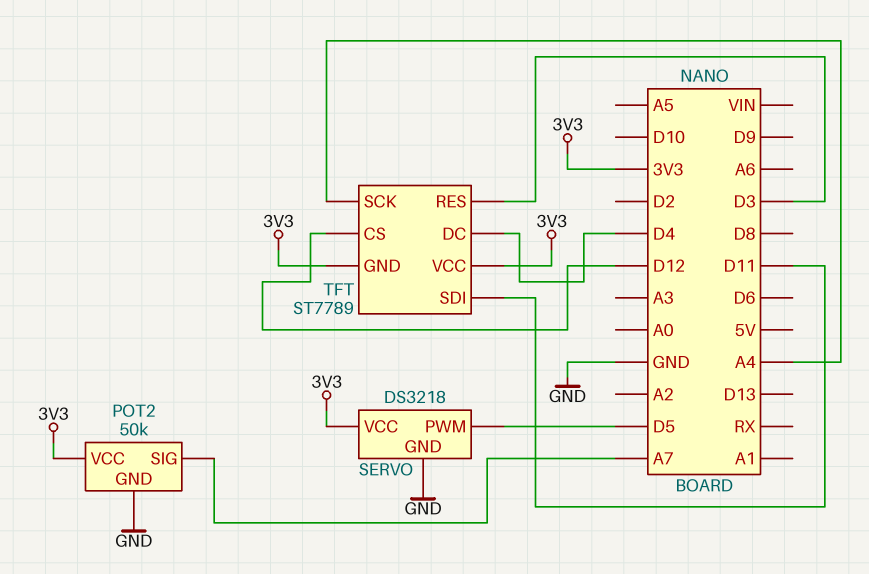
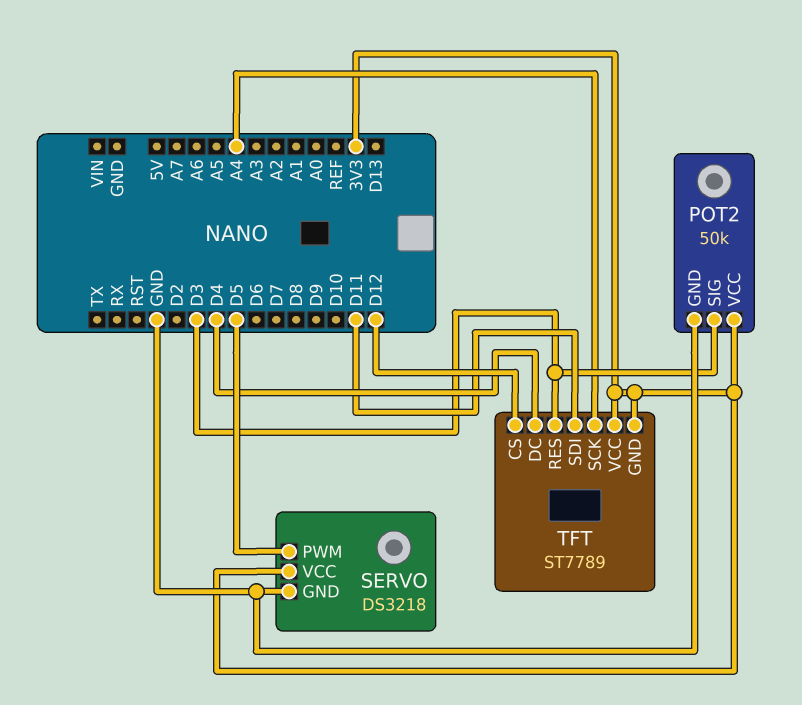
POT2 pin SIG: A7 -> D3

